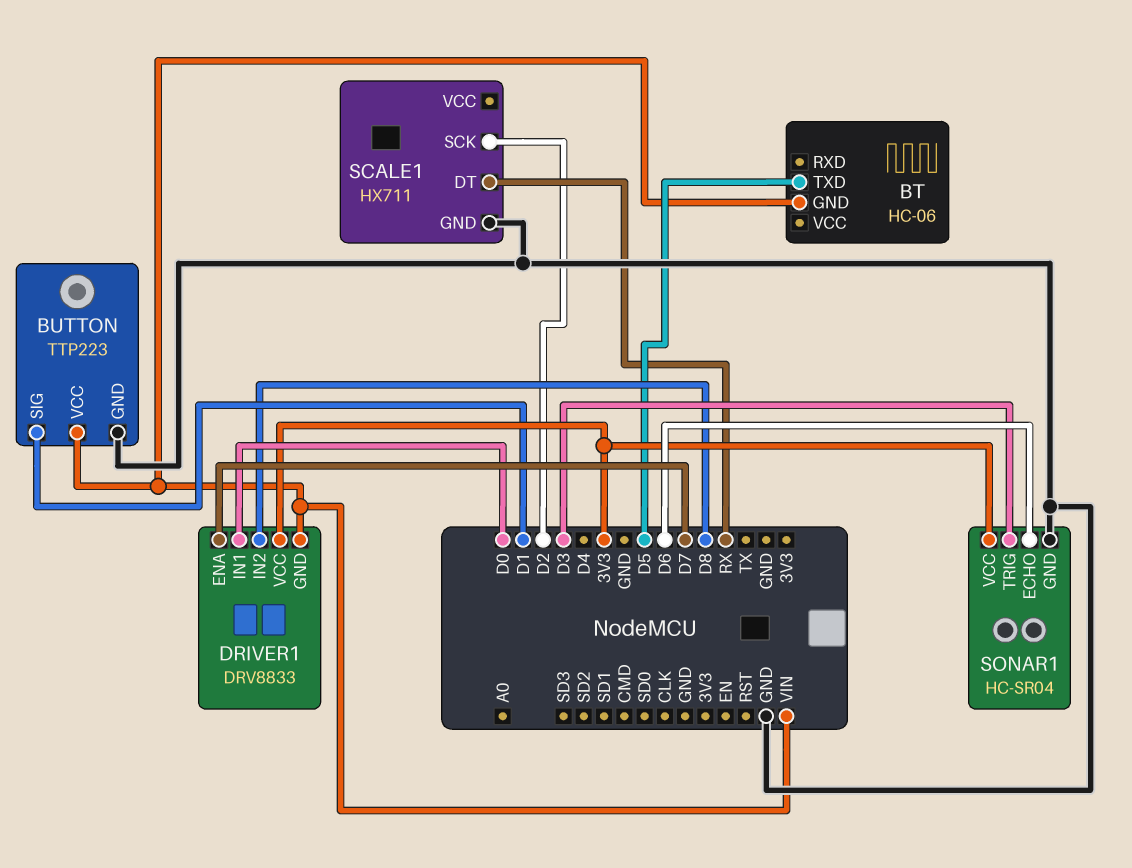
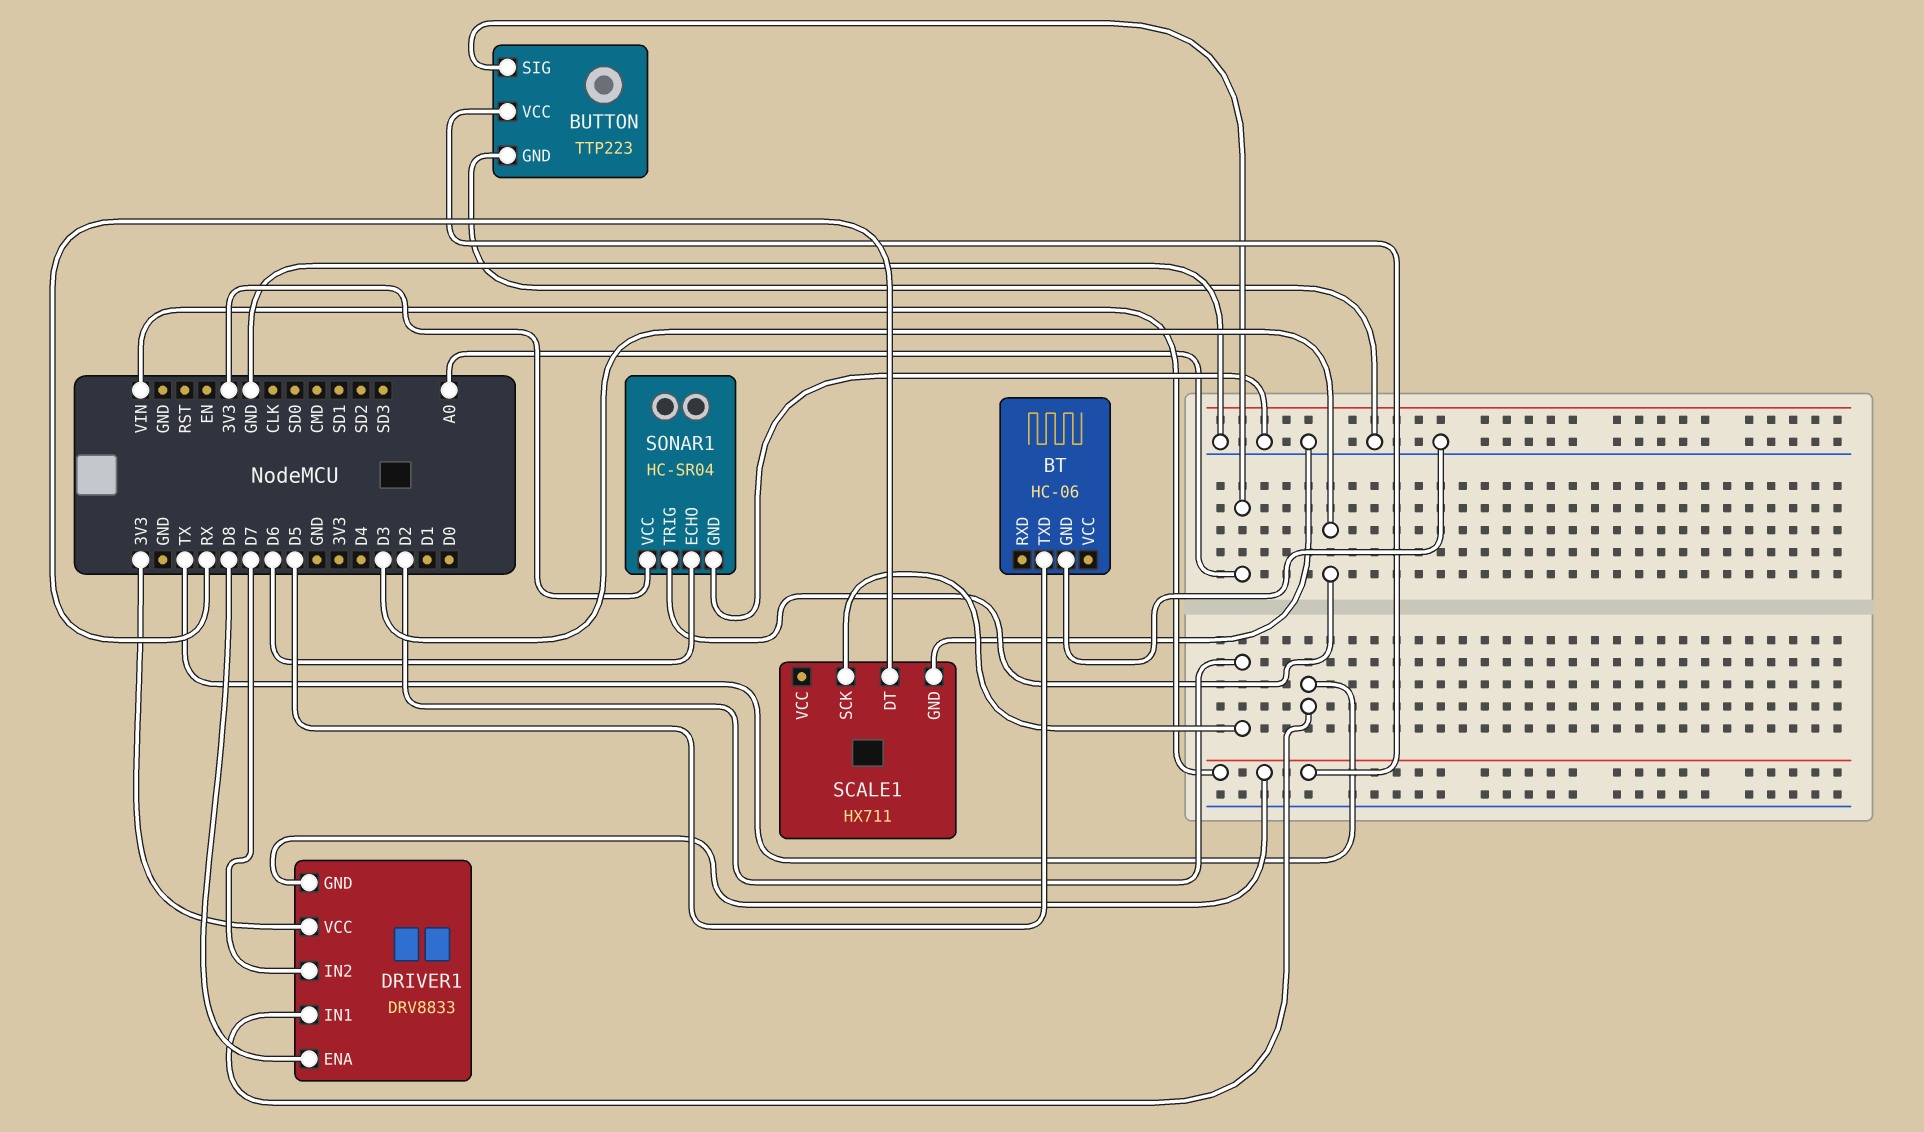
BT pin GND: VIN -> GND
BUTTON pin SIG: D1 -> A0
DRIVER1 pin ENA: D7 -> D8
DRIVER1 pin IN1: D0 -> TX
DRIVER1 pin IN2: D8 -> D7

